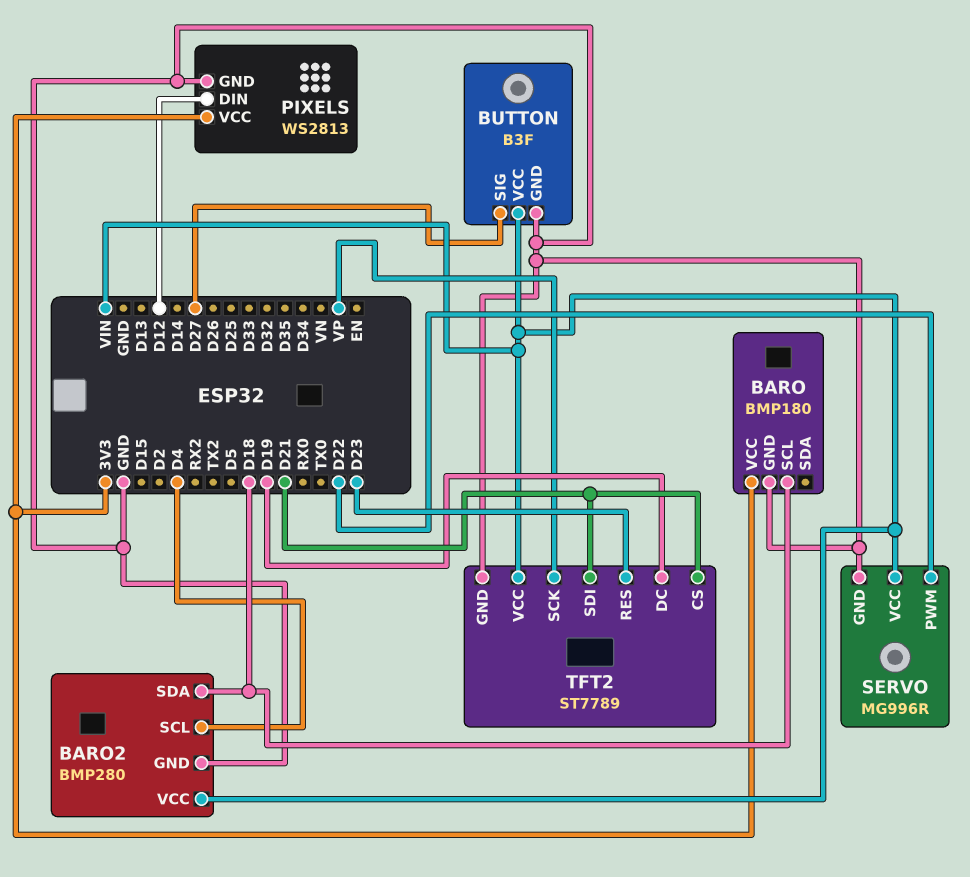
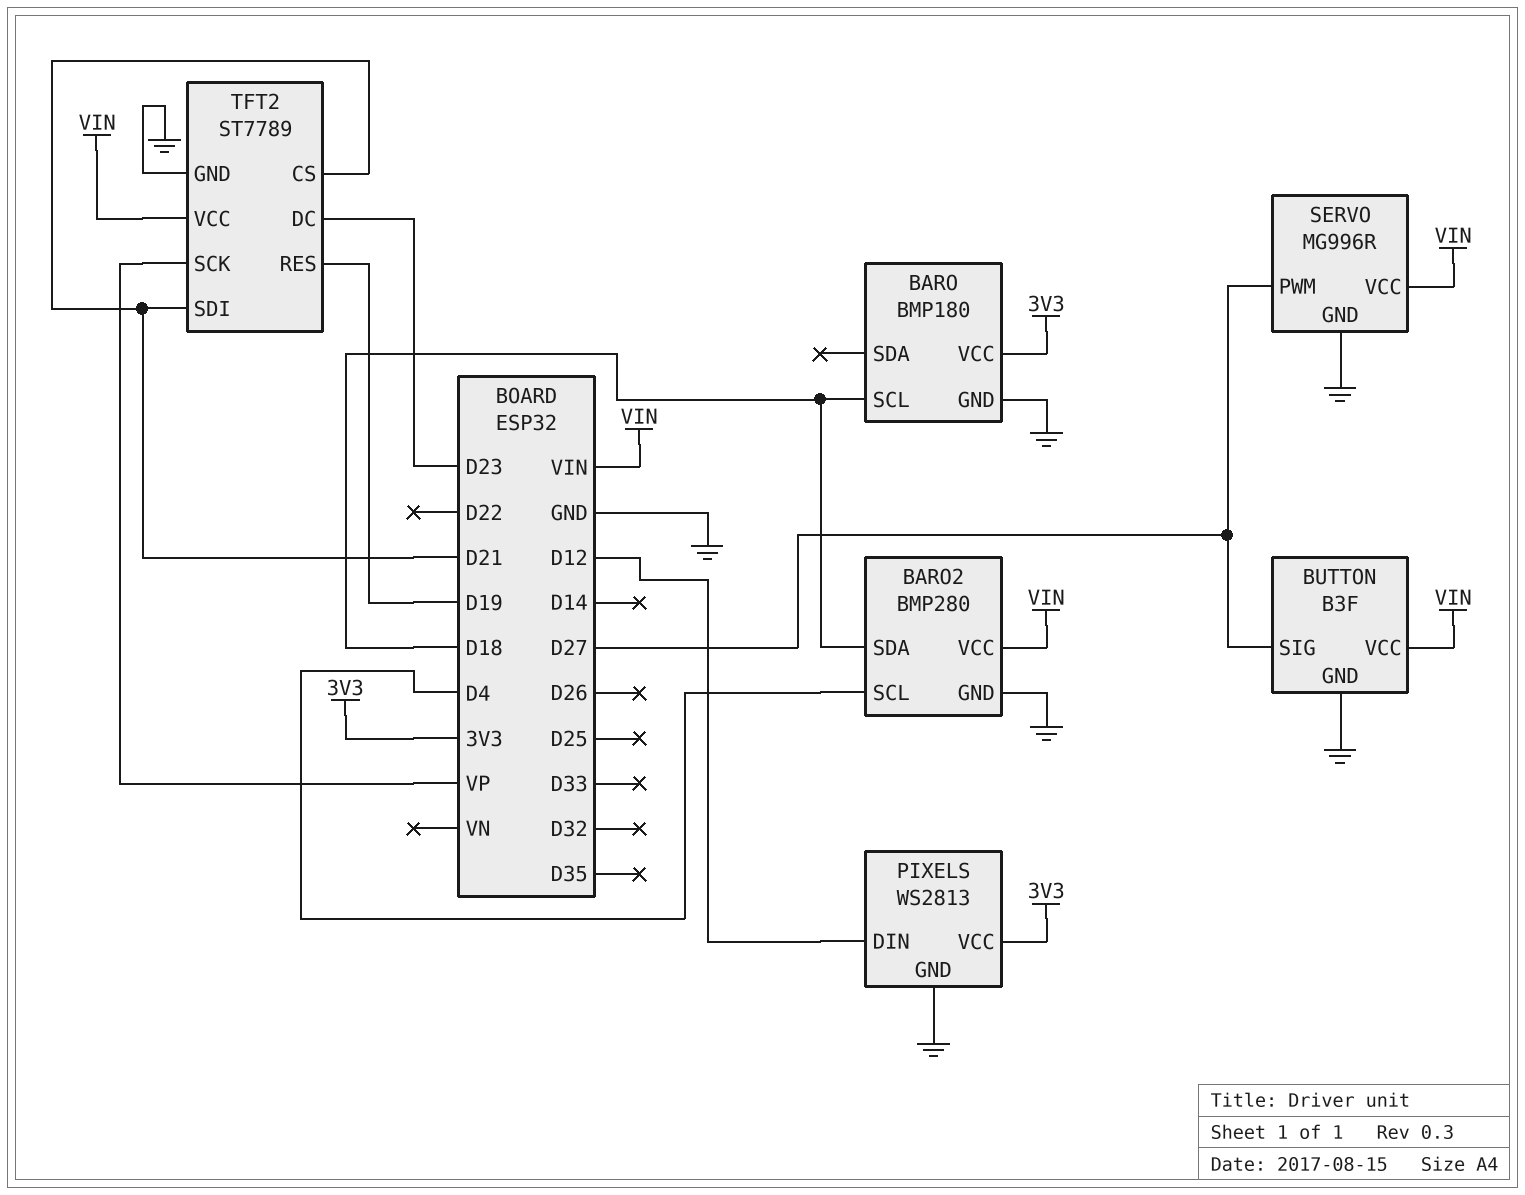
SERVO pin PWM: D22 -> D27
TFT2 pin DC: D19 -> D23
TFT2 pin RES: D23 -> D19

